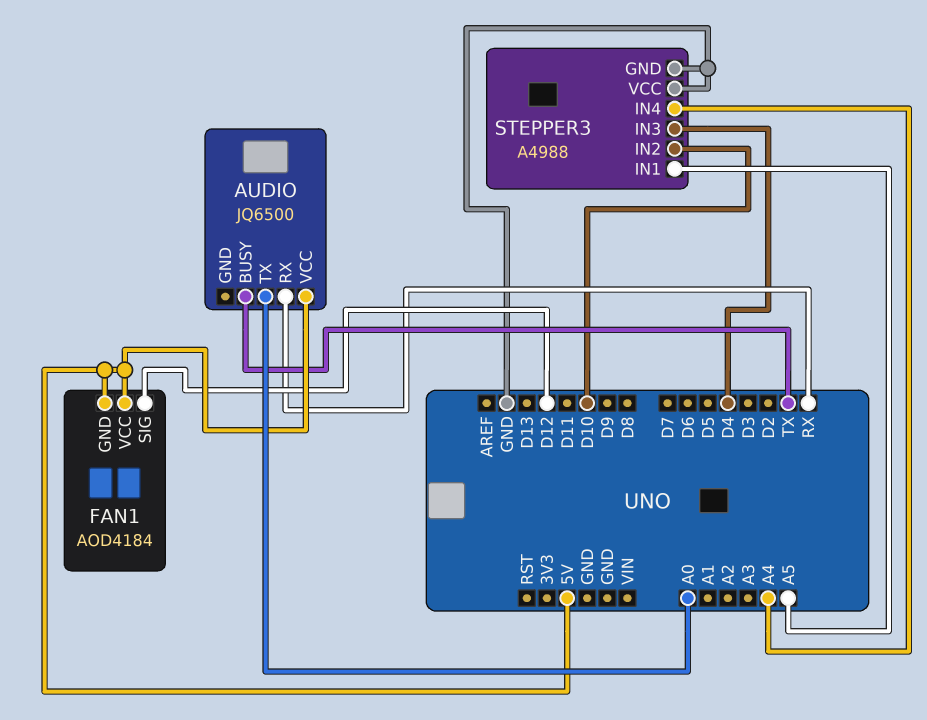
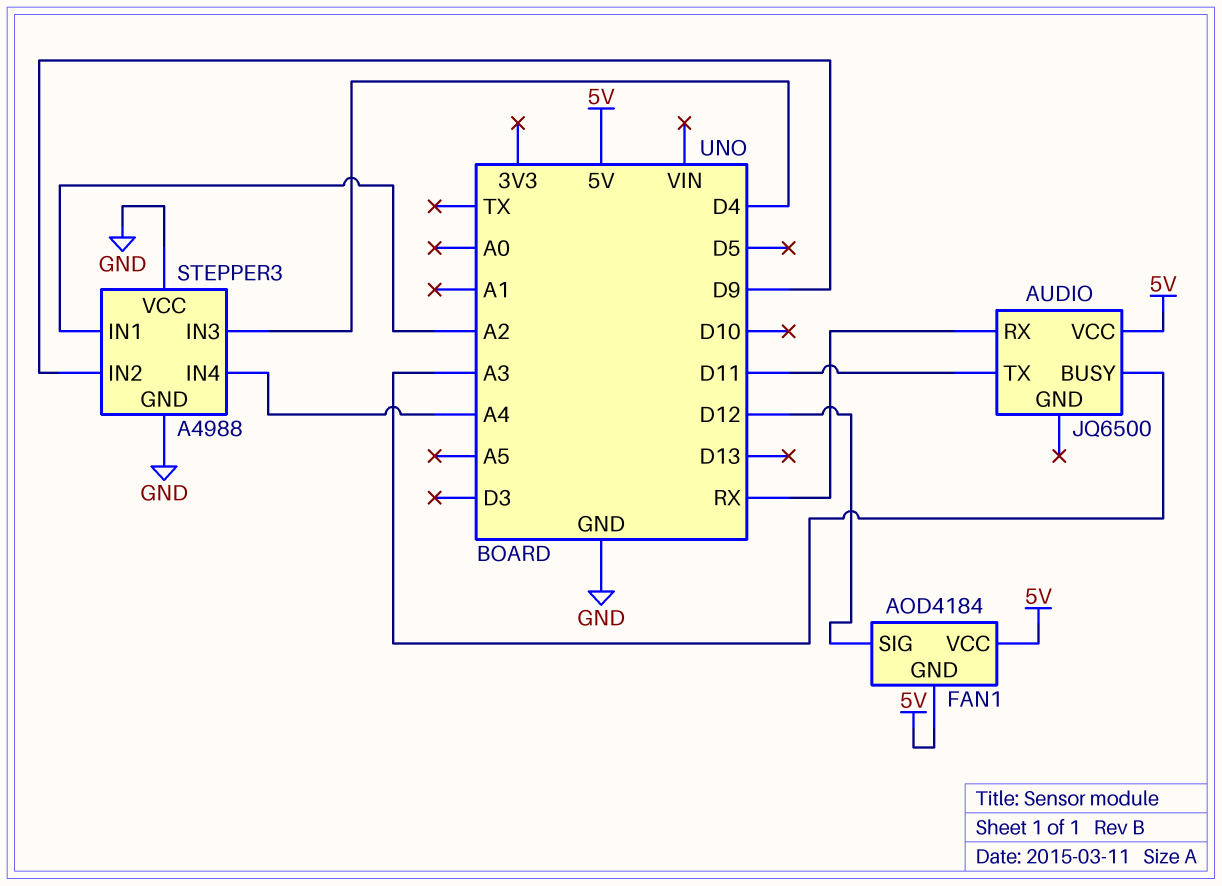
AUDIO pin BUSY: TX -> A3
AUDIO pin TX: A0 -> D11
STEPPER3 pin IN1: A5 -> A2
STEPPER3 pin IN2: D10 -> D9

